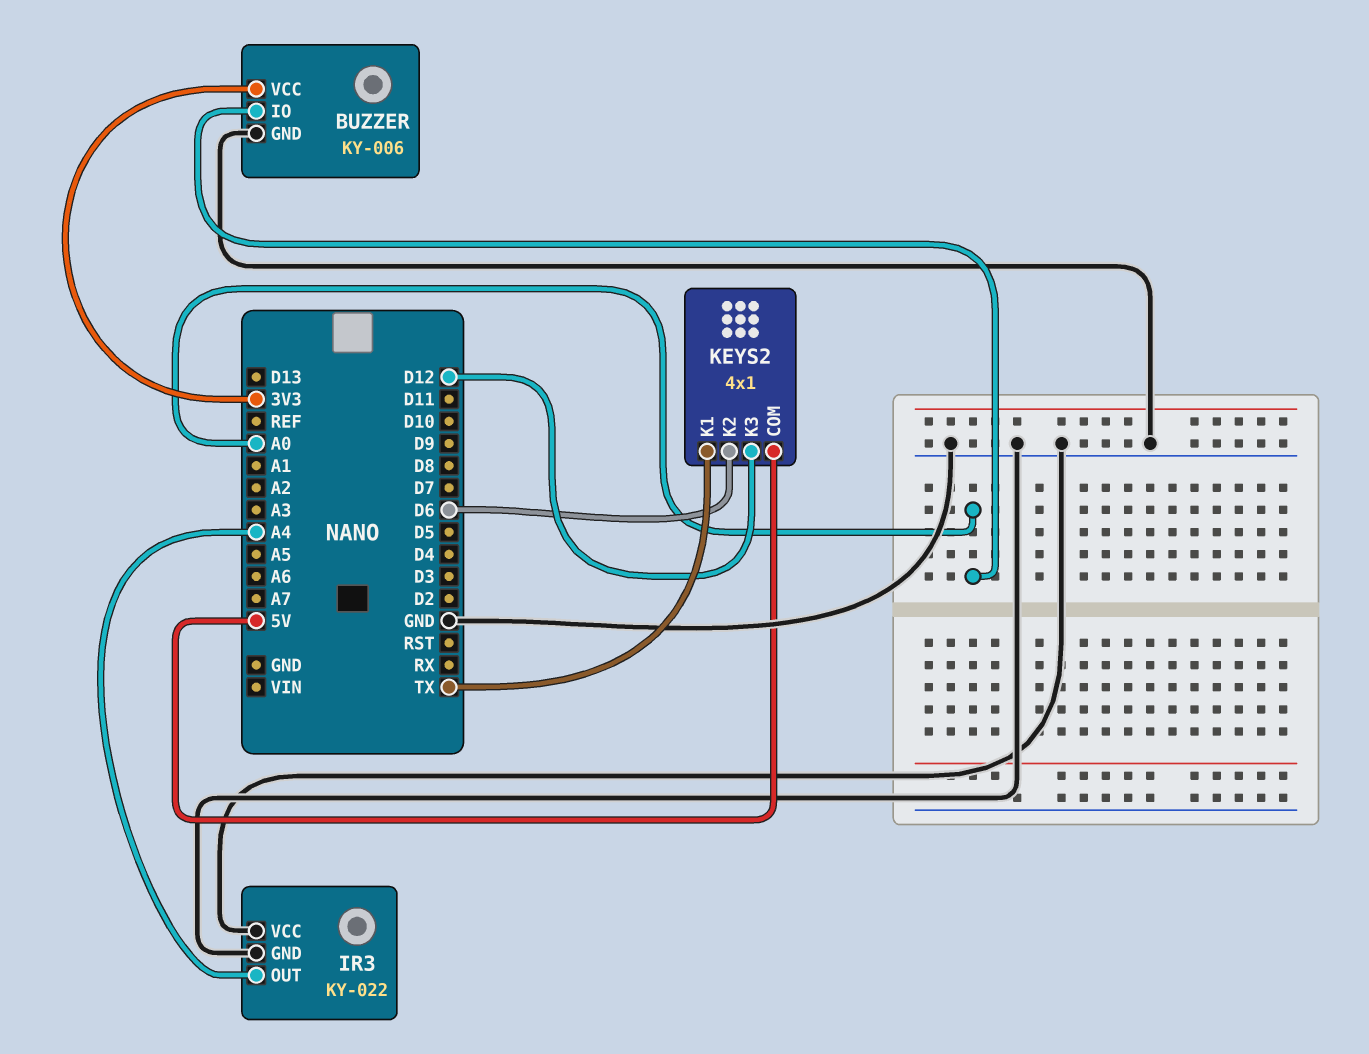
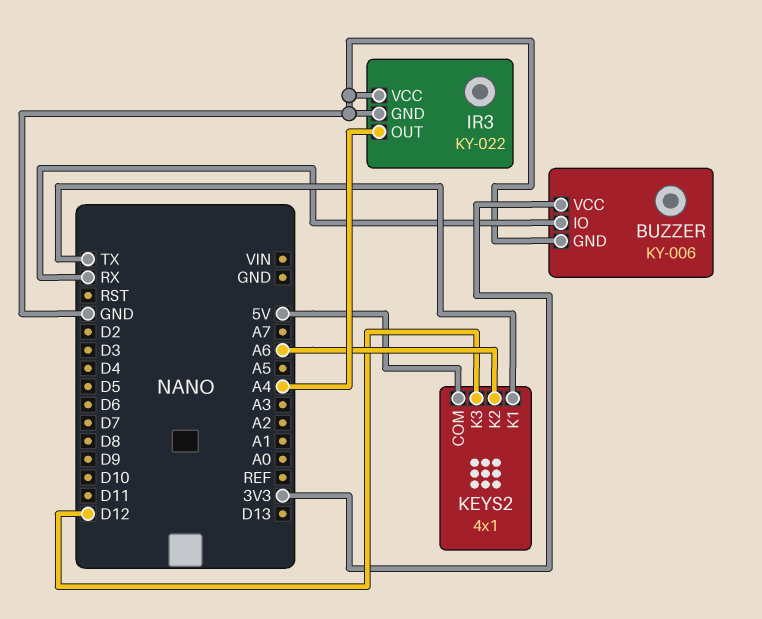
BUZZER pin IO: A0 -> RX
KEYS2 pin K2: D6 -> A6

